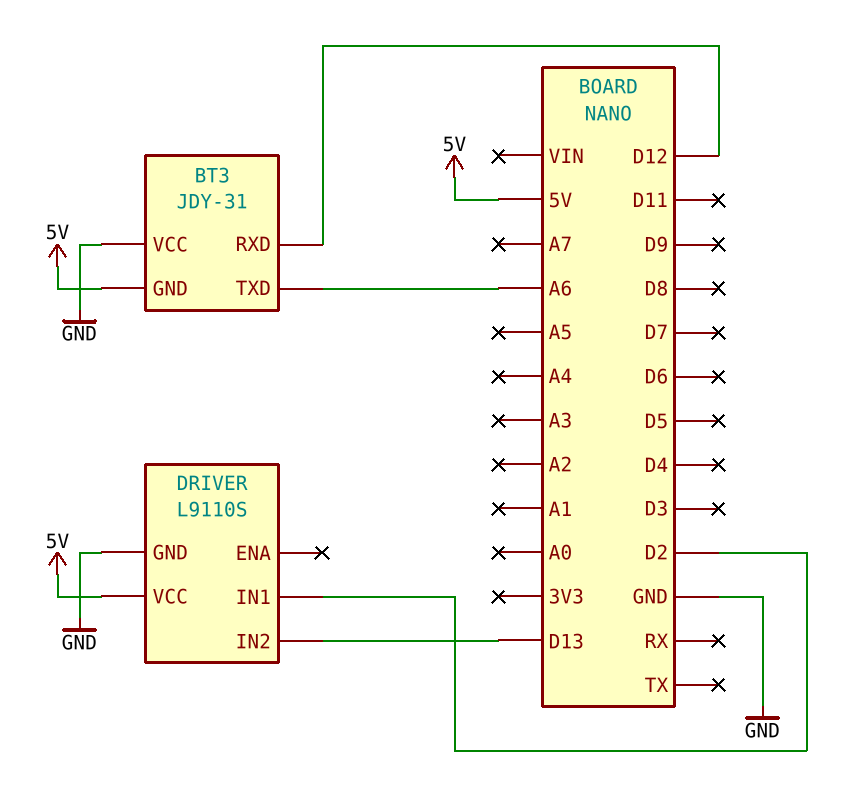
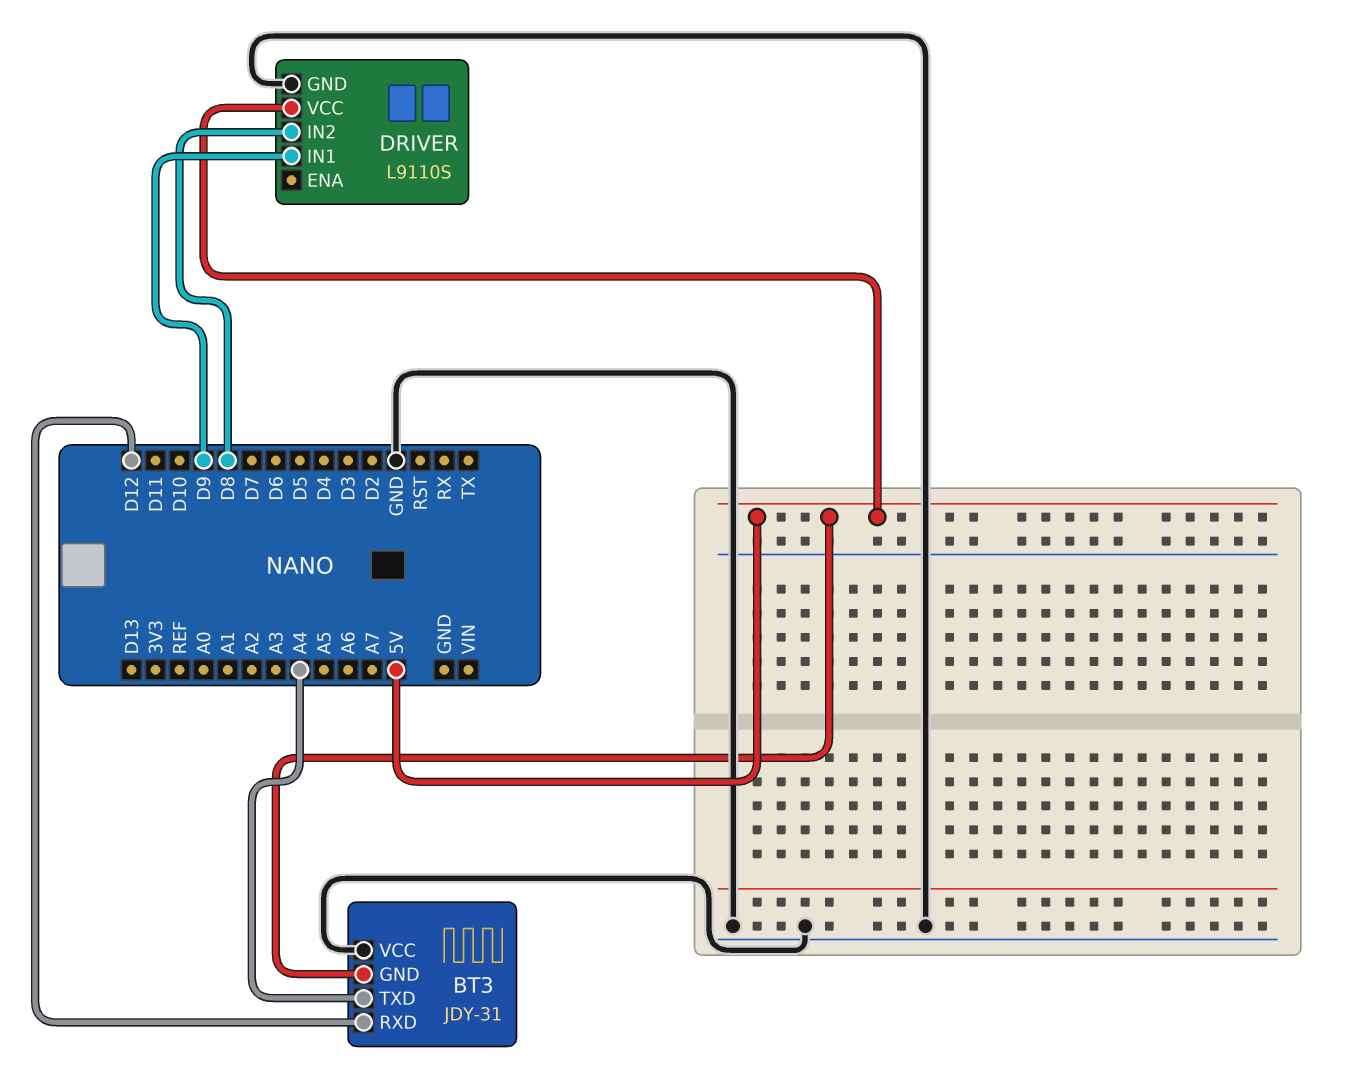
BT3 pin TXD: A6 -> A4
DRIVER pin IN1: D2 -> D9
DRIVER pin IN2: D13 -> D8

